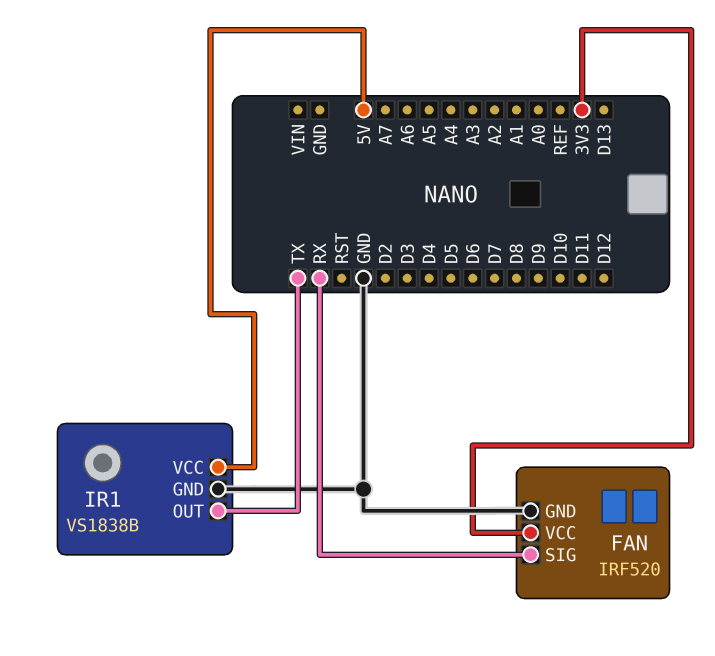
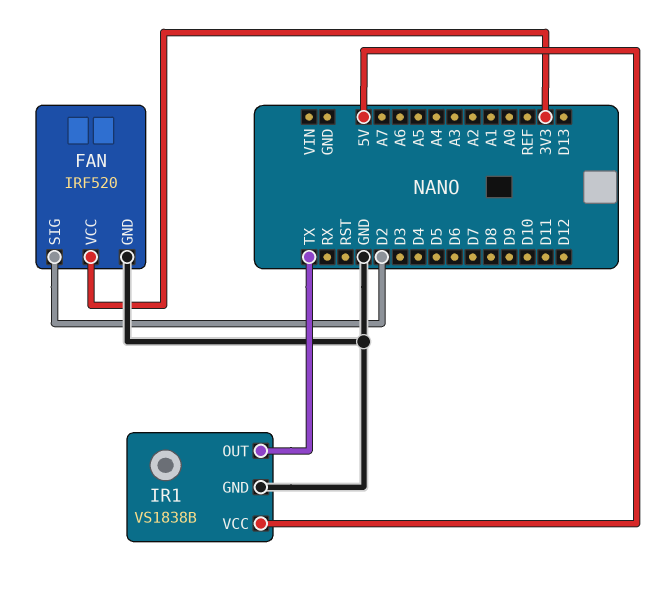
FAN pin SIG: RX -> D2

